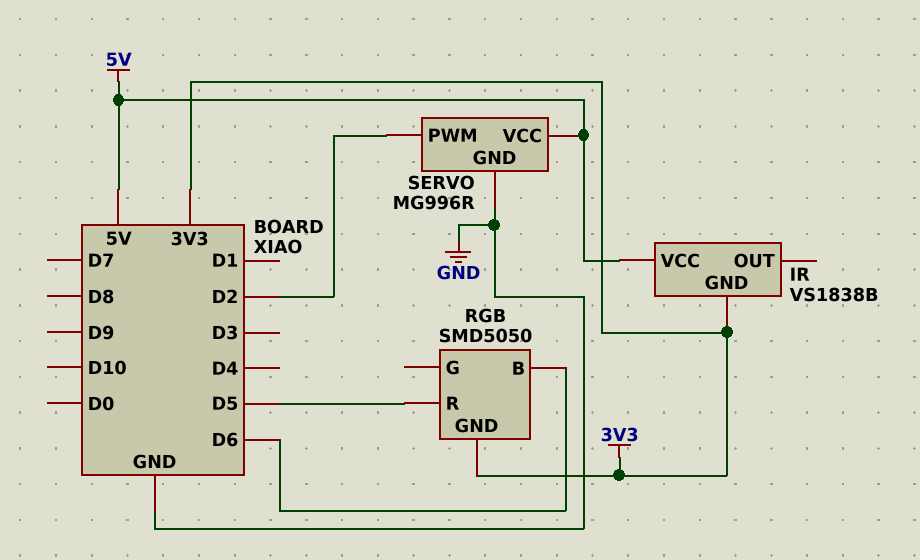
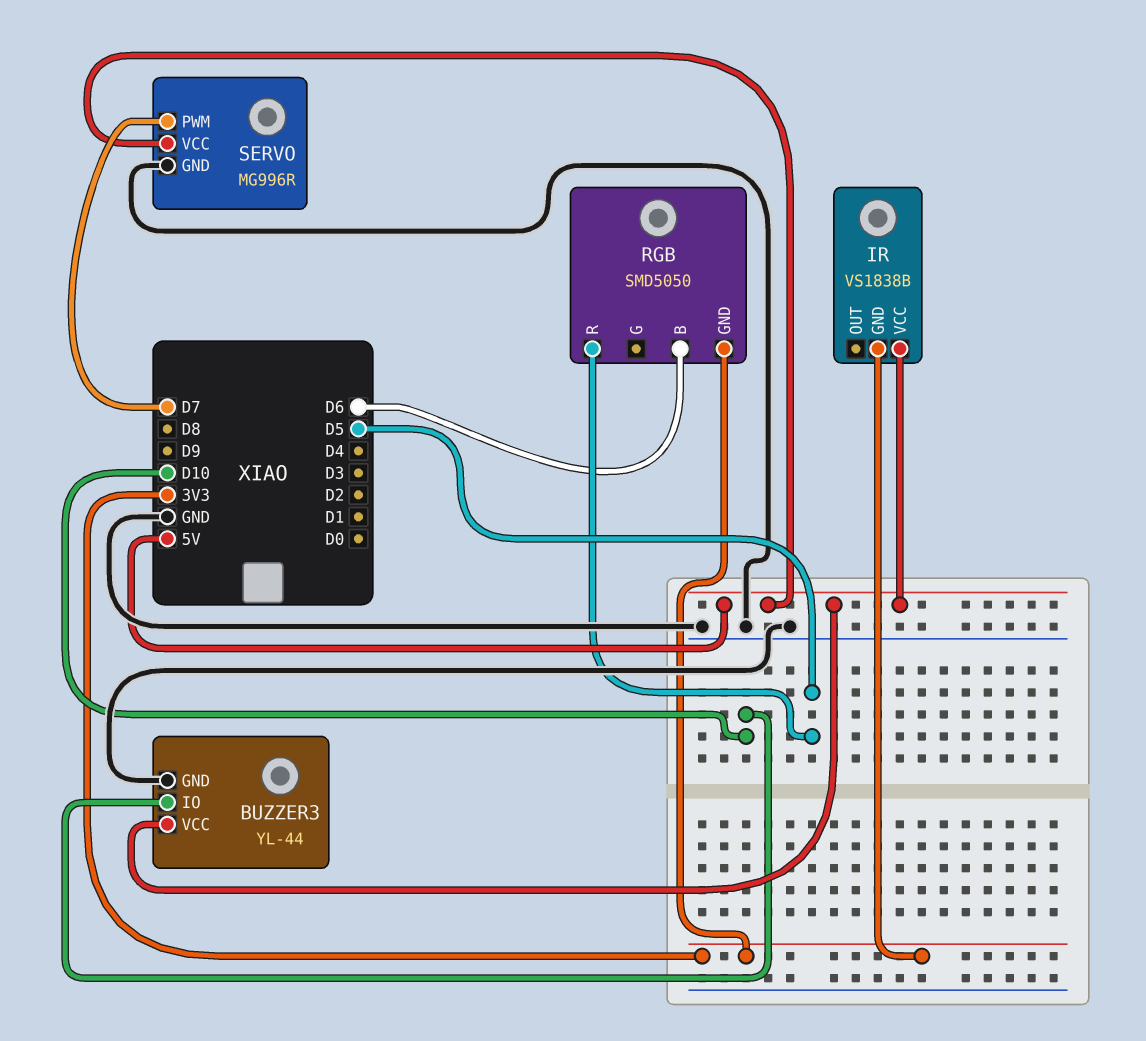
BUZZER3: none -> YL-44
BUZZER3 pin GND: none -> GND
BUZZER3 pin IO: none -> D10
BUZZER3 pin VCC: none -> 5V
SERVO pin PWM: D2 -> D7

